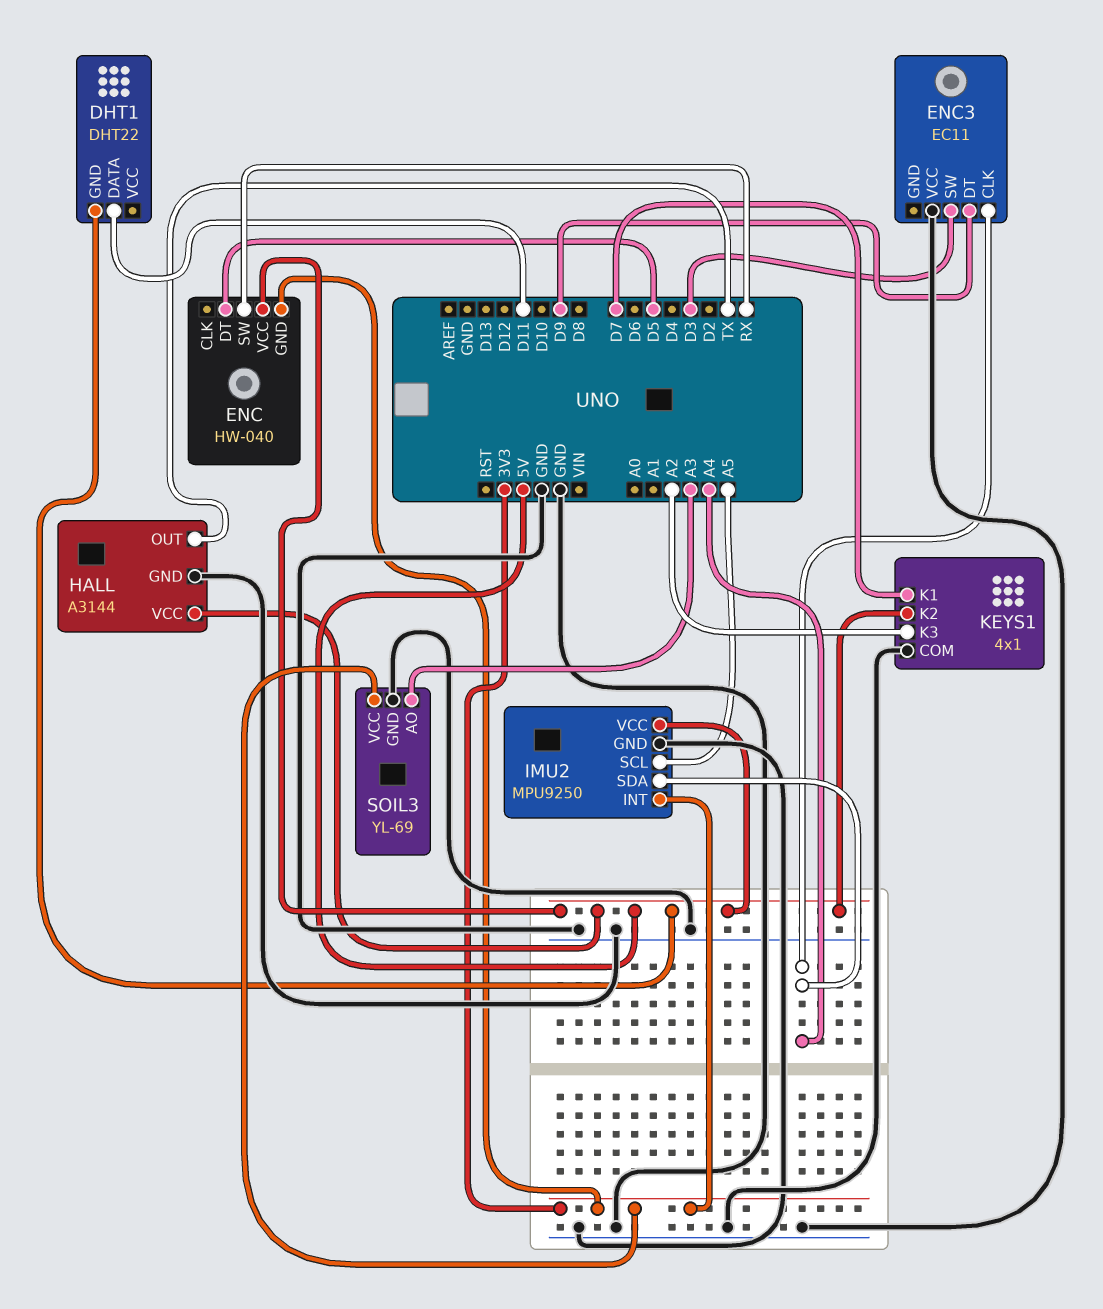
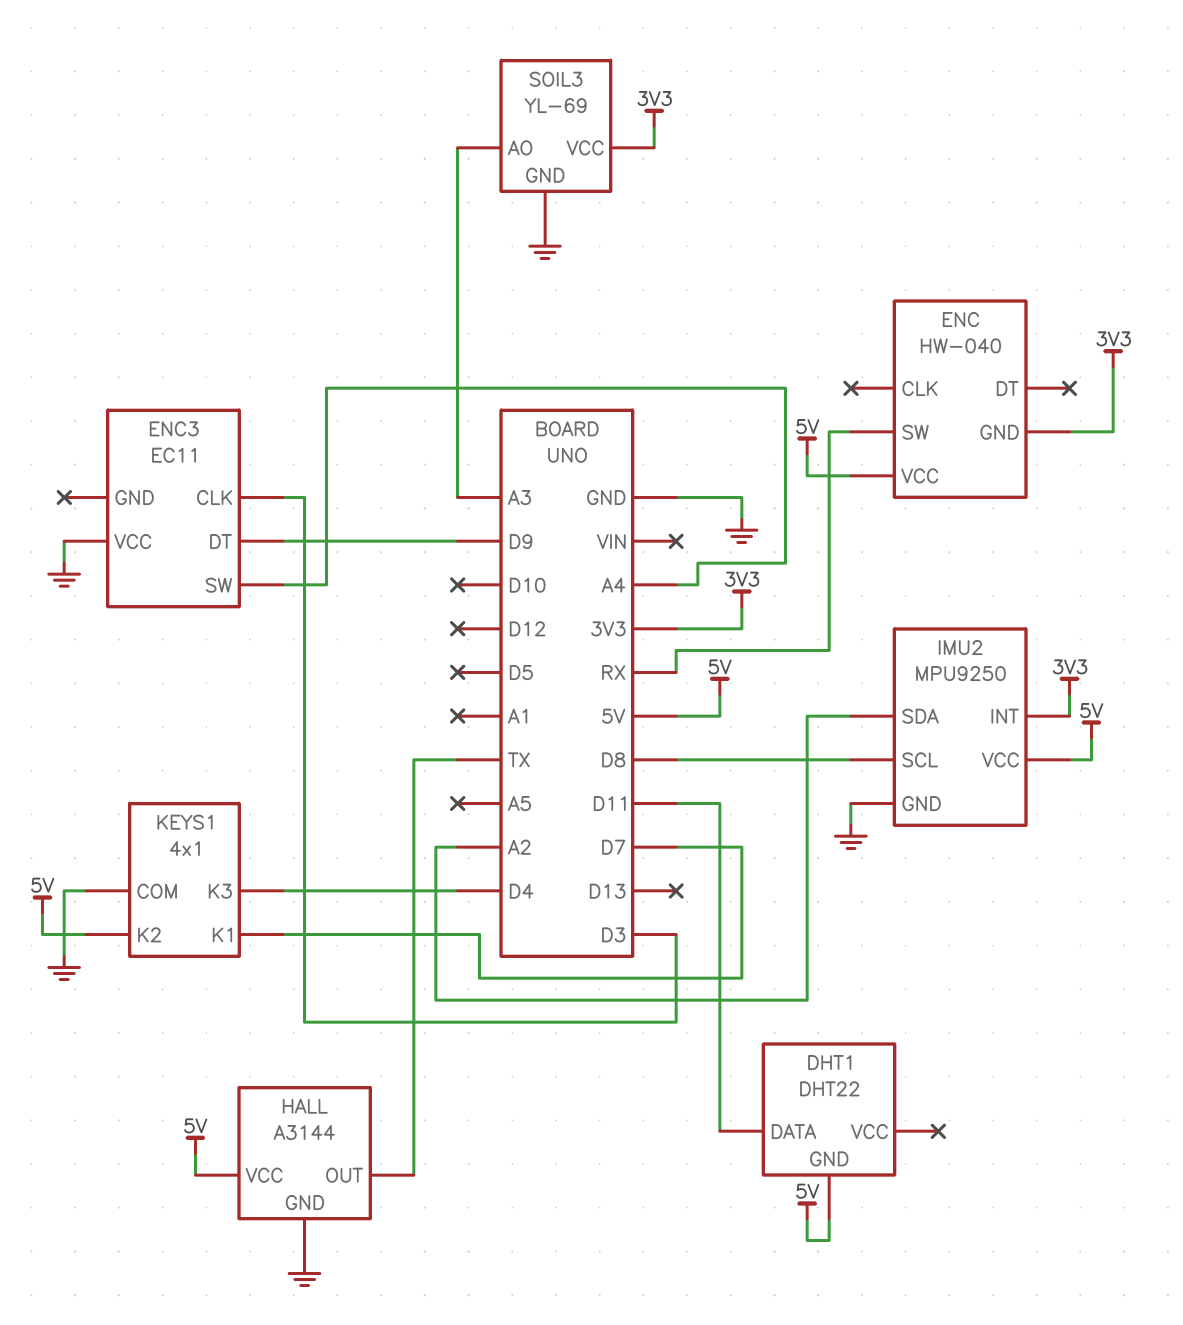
ENC pin DT: D5 -> none
ENC3 pin CLK: A4 -> D3
ENC3 pin SW: D3 -> A4
IMU2 pin SCL: A5 -> D8
IMU2 pin SDA: A4 -> A2
KEYS1 pin K3: A2 -> D4

